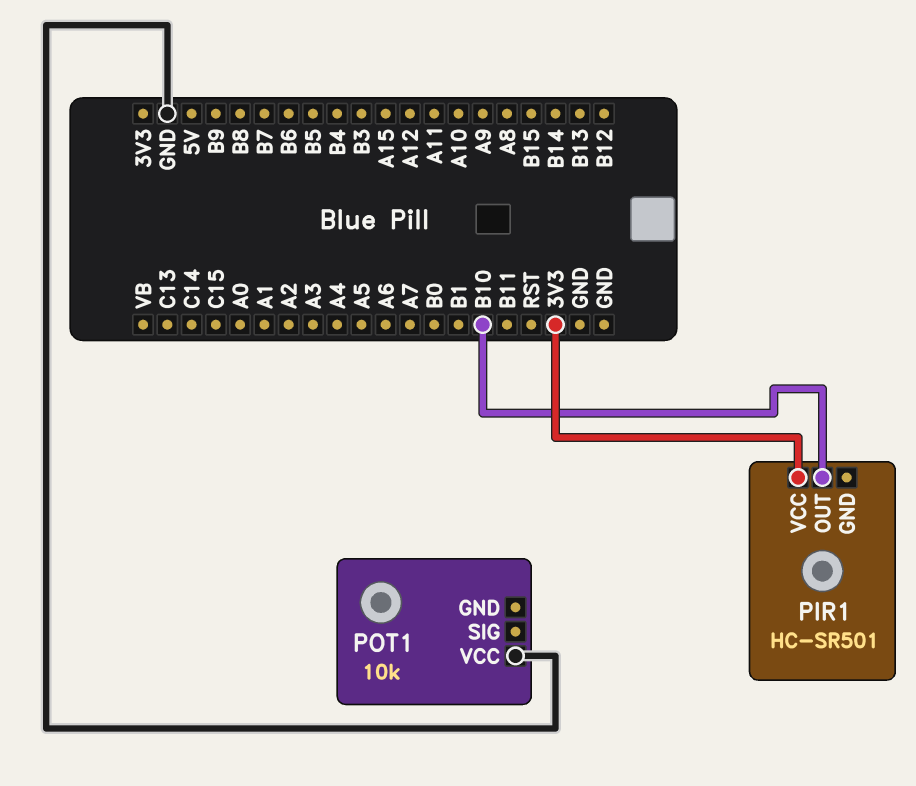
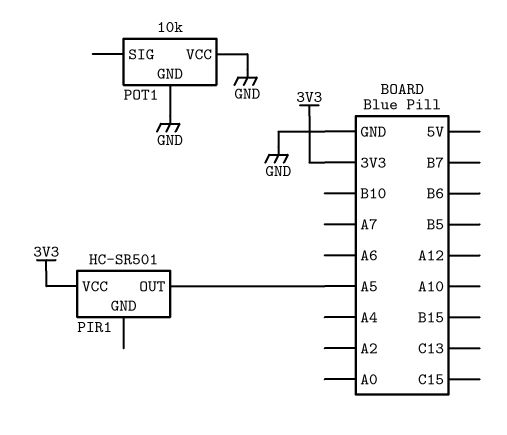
PIR1 pin OUT: B10 -> A5
POT1 pin GND: none -> GND

